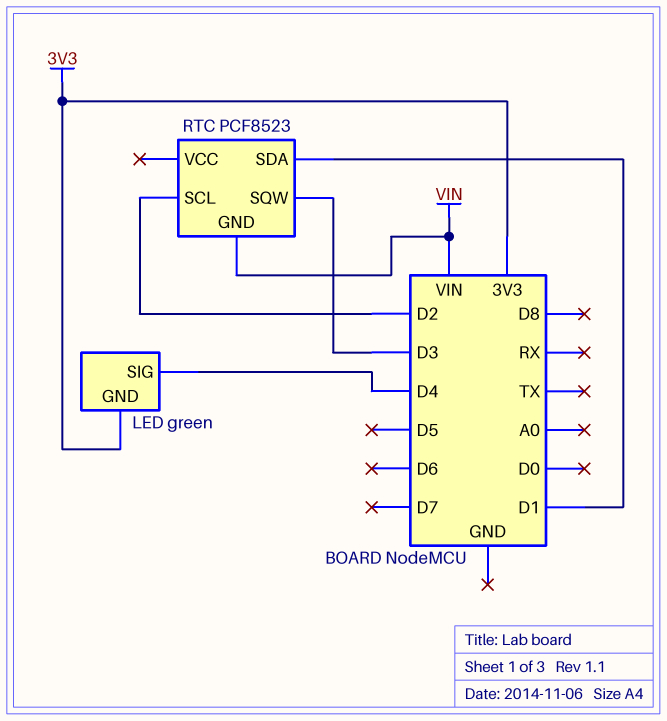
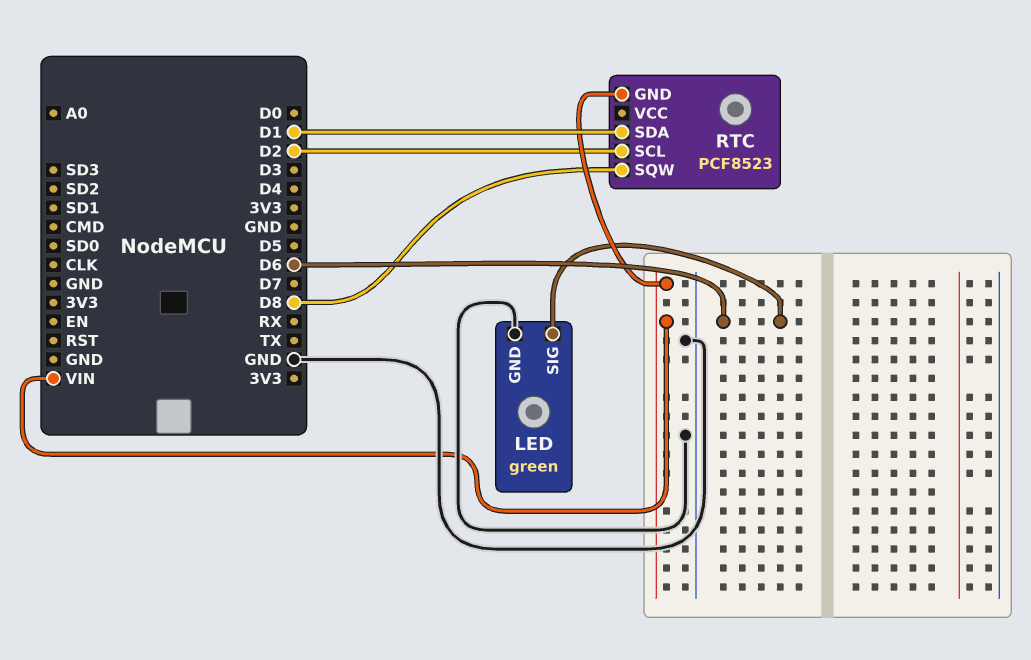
LED pin GND: 3V3 -> GND
LED pin SIG: D4 -> D6
RTC pin SQW: D3 -> D8

